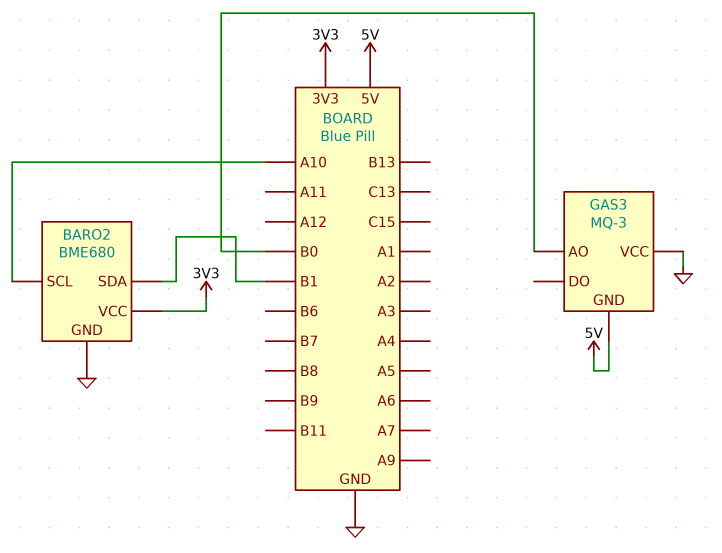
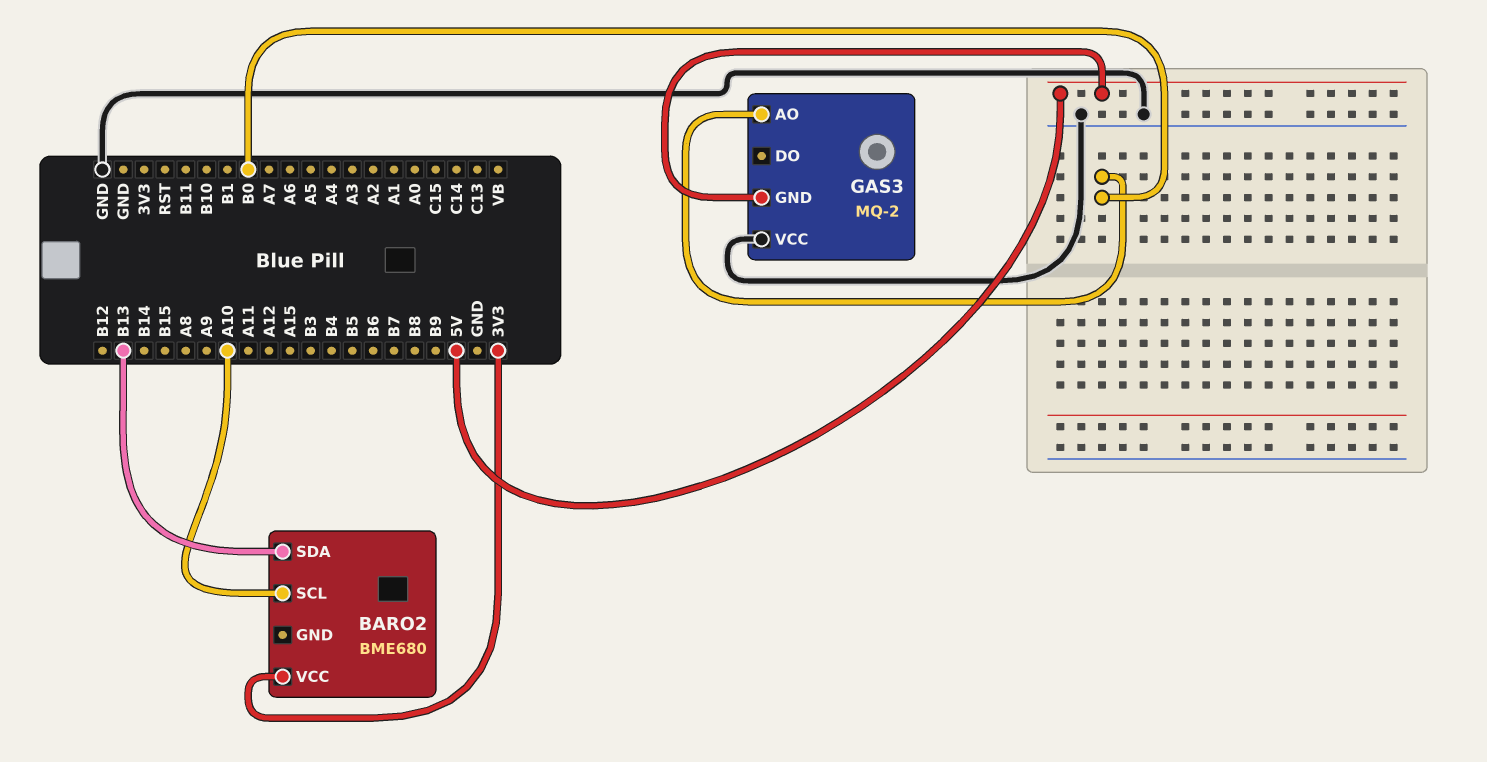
BARO2 pin GND: GND -> none
BARO2 pin SDA: B1 -> B13
GAS3: MQ-3 -> MQ-2

